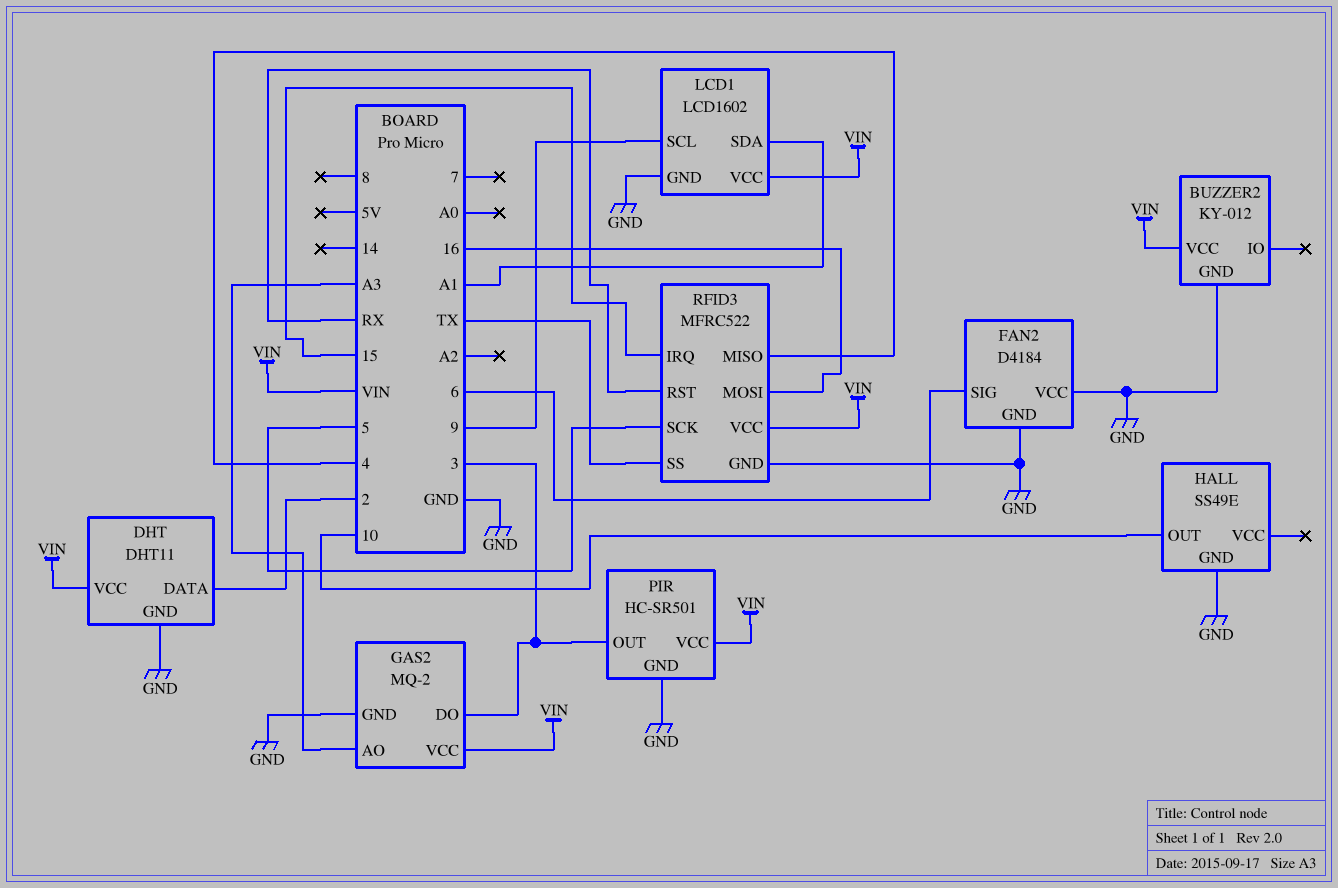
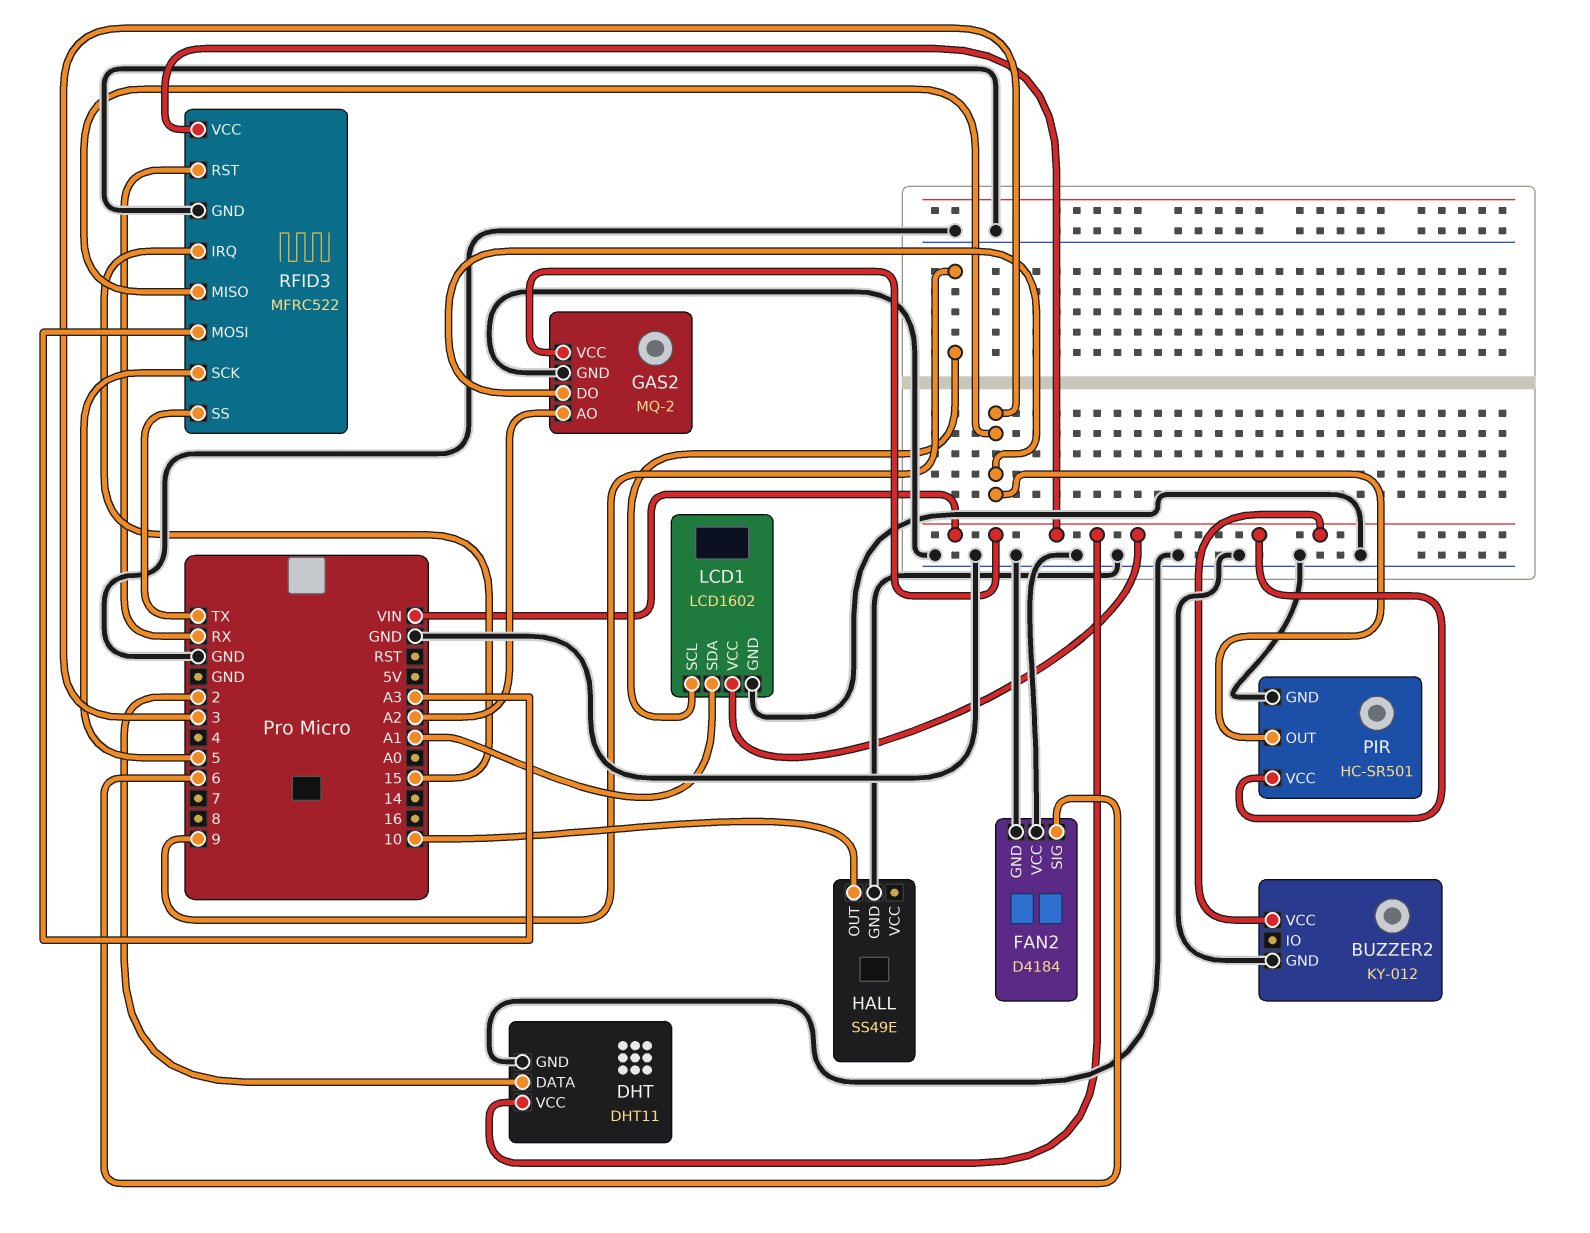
GAS2 pin AO: A3 -> A2
RFID3 pin MISO: 4 -> 3
RFID3 pin MOSI: 16 -> A3

